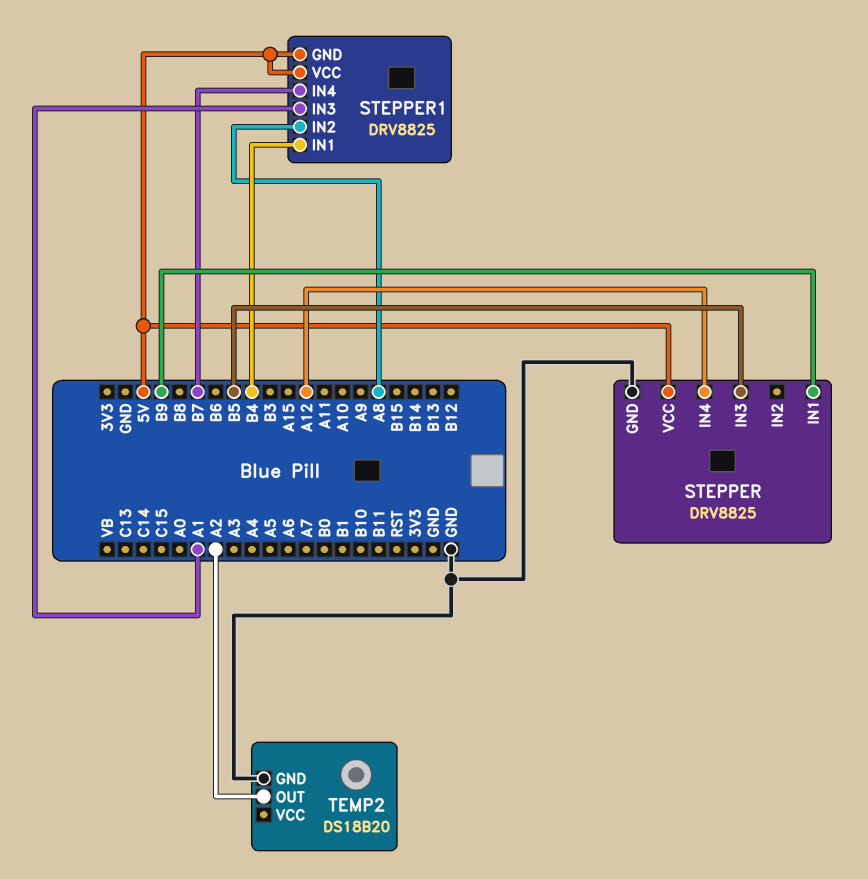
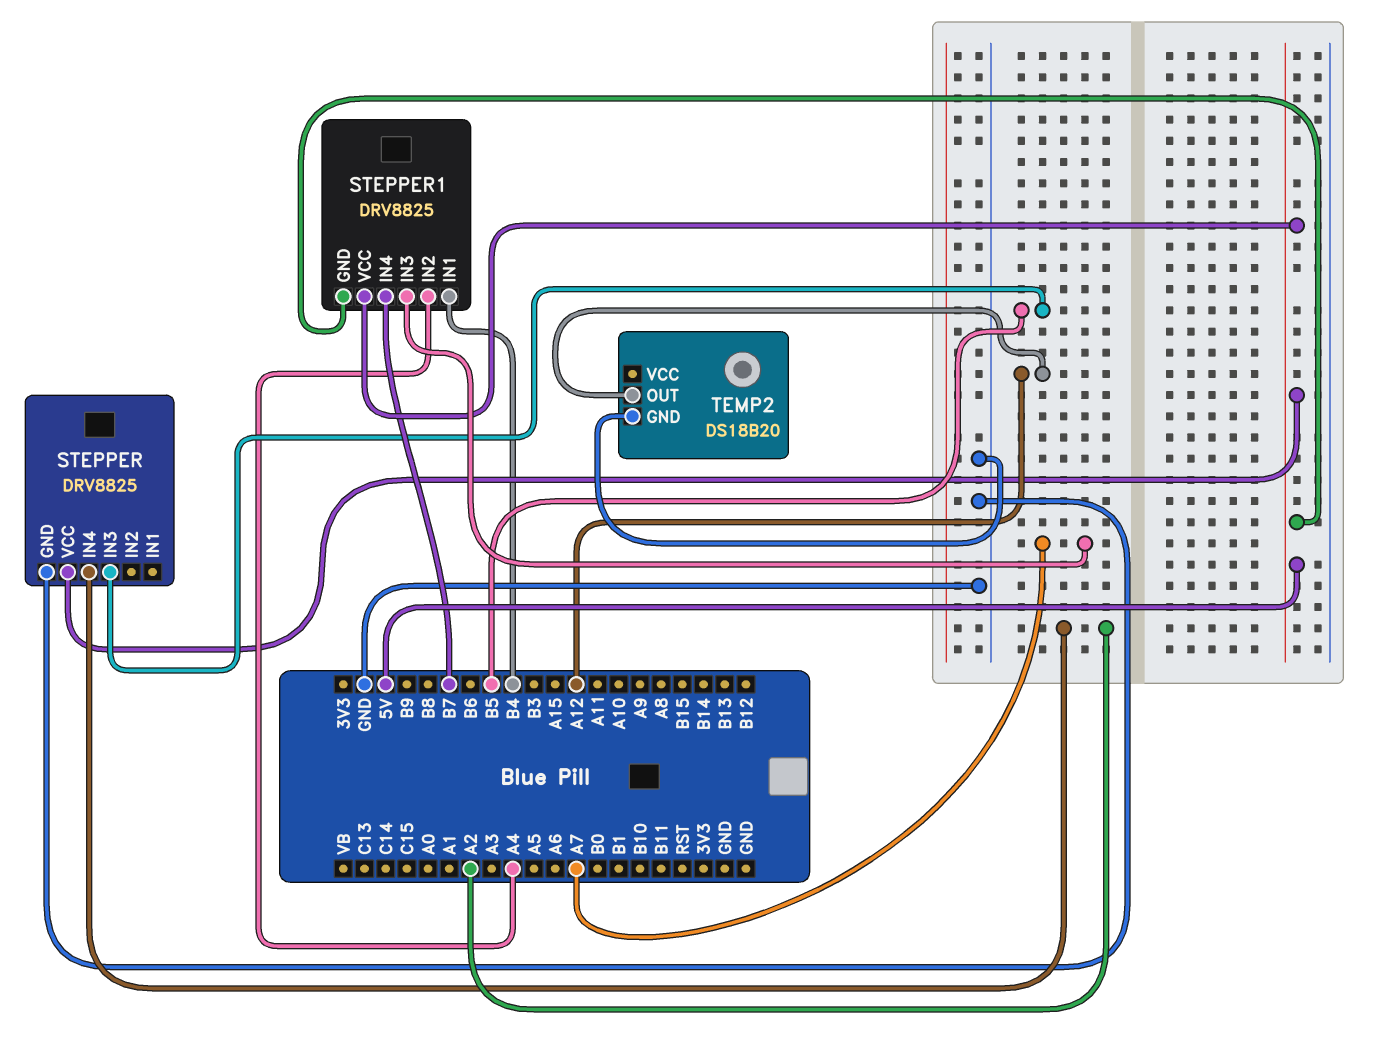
STEPPER pin IN1: B9 -> none
STEPPER pin IN4: A12 -> A2
STEPPER1 pin IN2: A8 -> A4
STEPPER1 pin IN3: A1 -> A7
TEMP2 pin OUT: A2 -> A12

